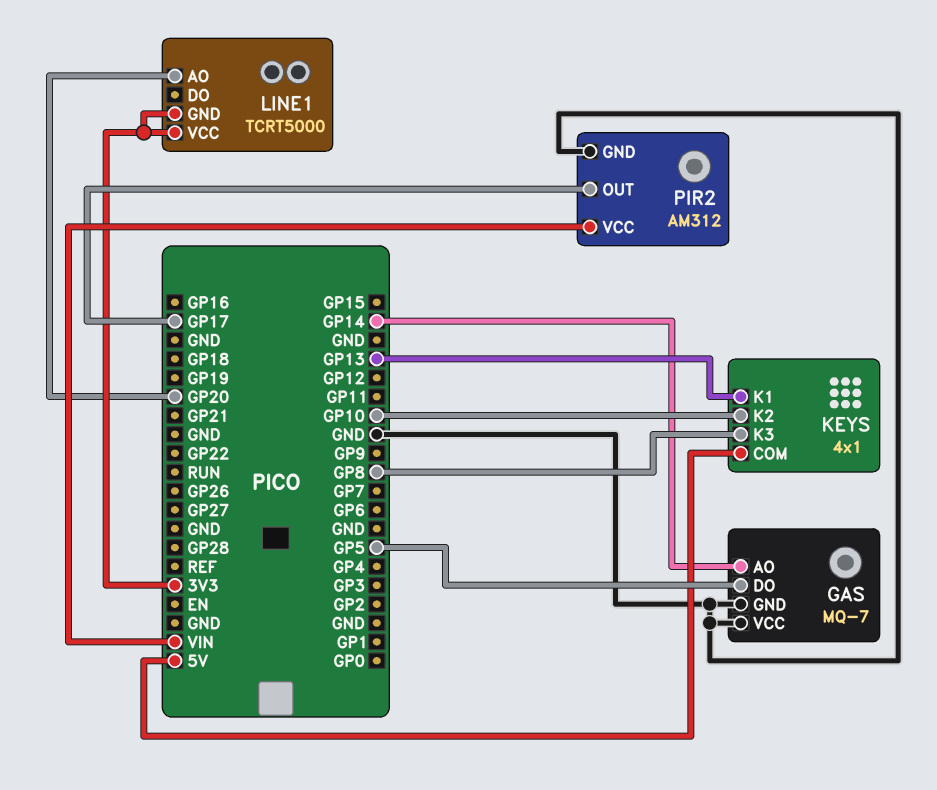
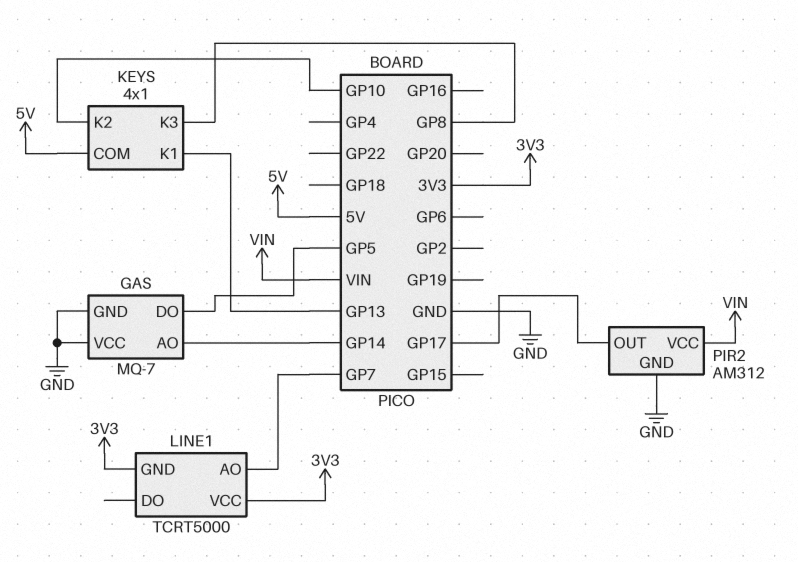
LINE1 pin AO: GP20 -> GP7

